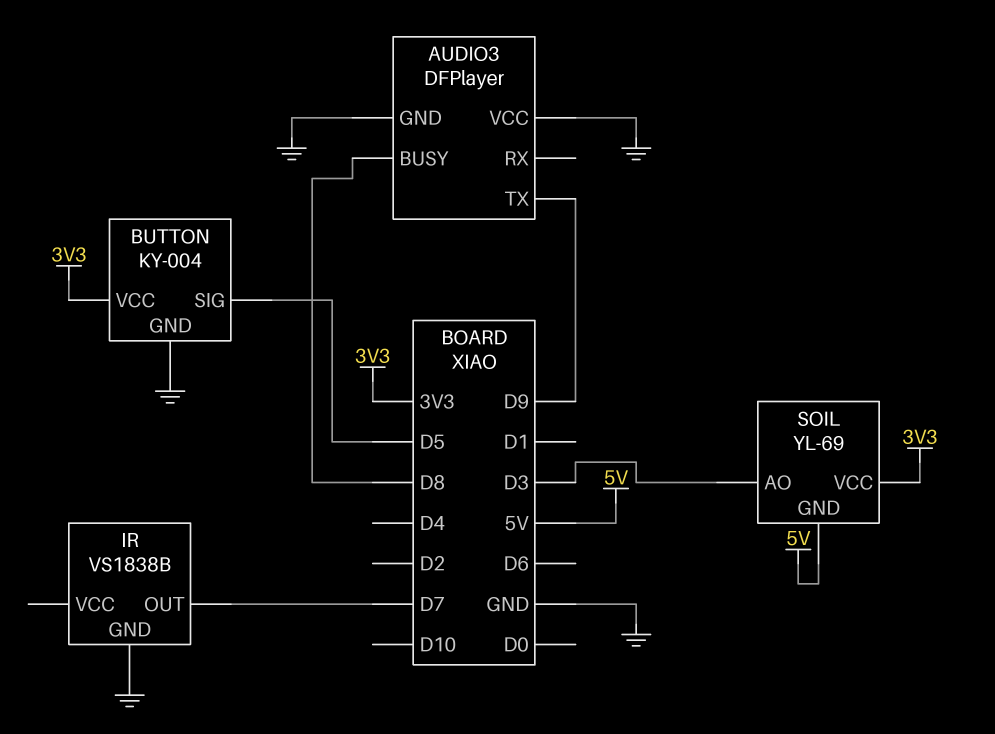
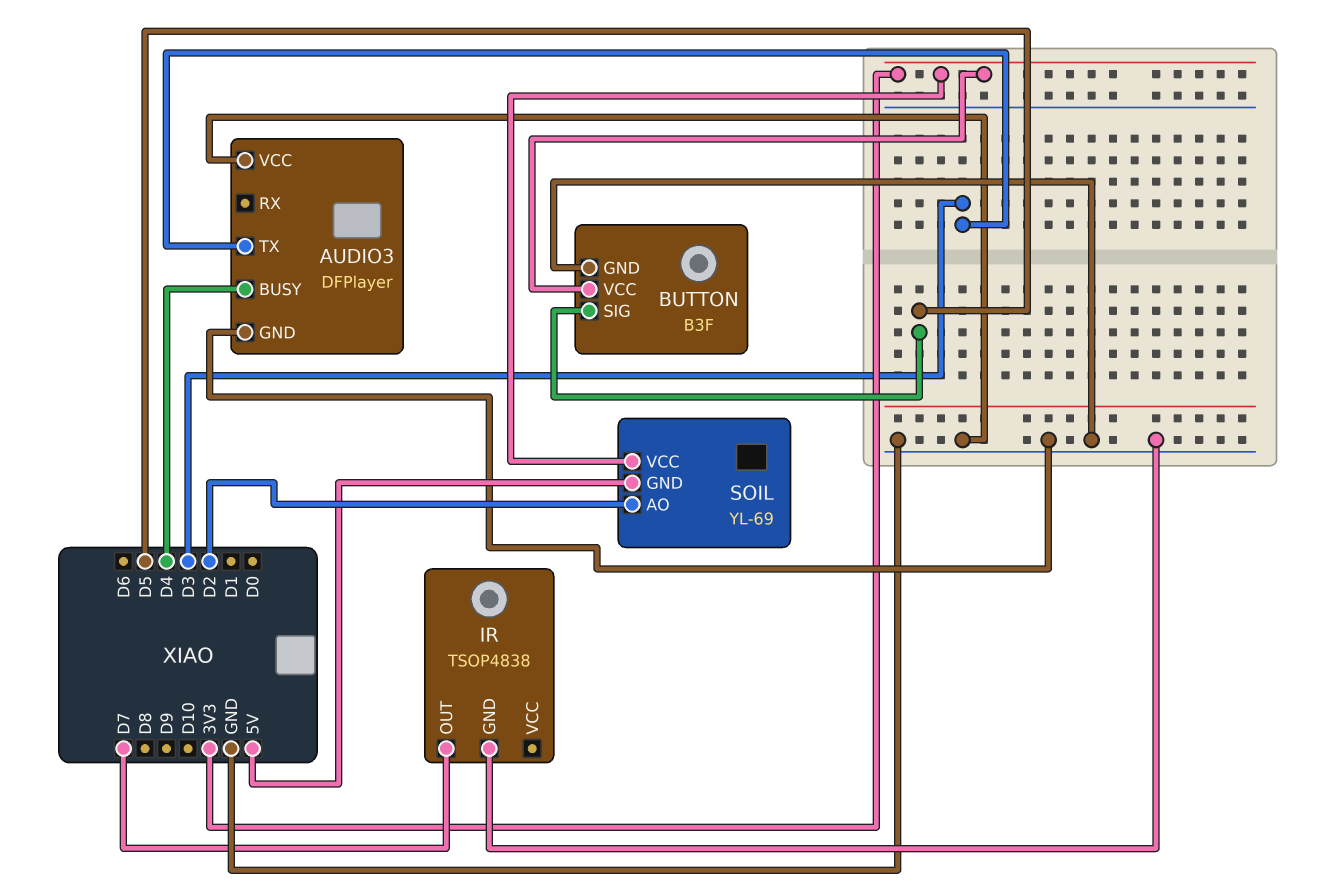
AUDIO3 pin BUSY: D8 -> D4
AUDIO3 pin TX: D9 -> D3
BUTTON: KY-004 -> B3F
IR: VS1838B -> TSOP4838
SOIL pin AO: D3 -> D2

